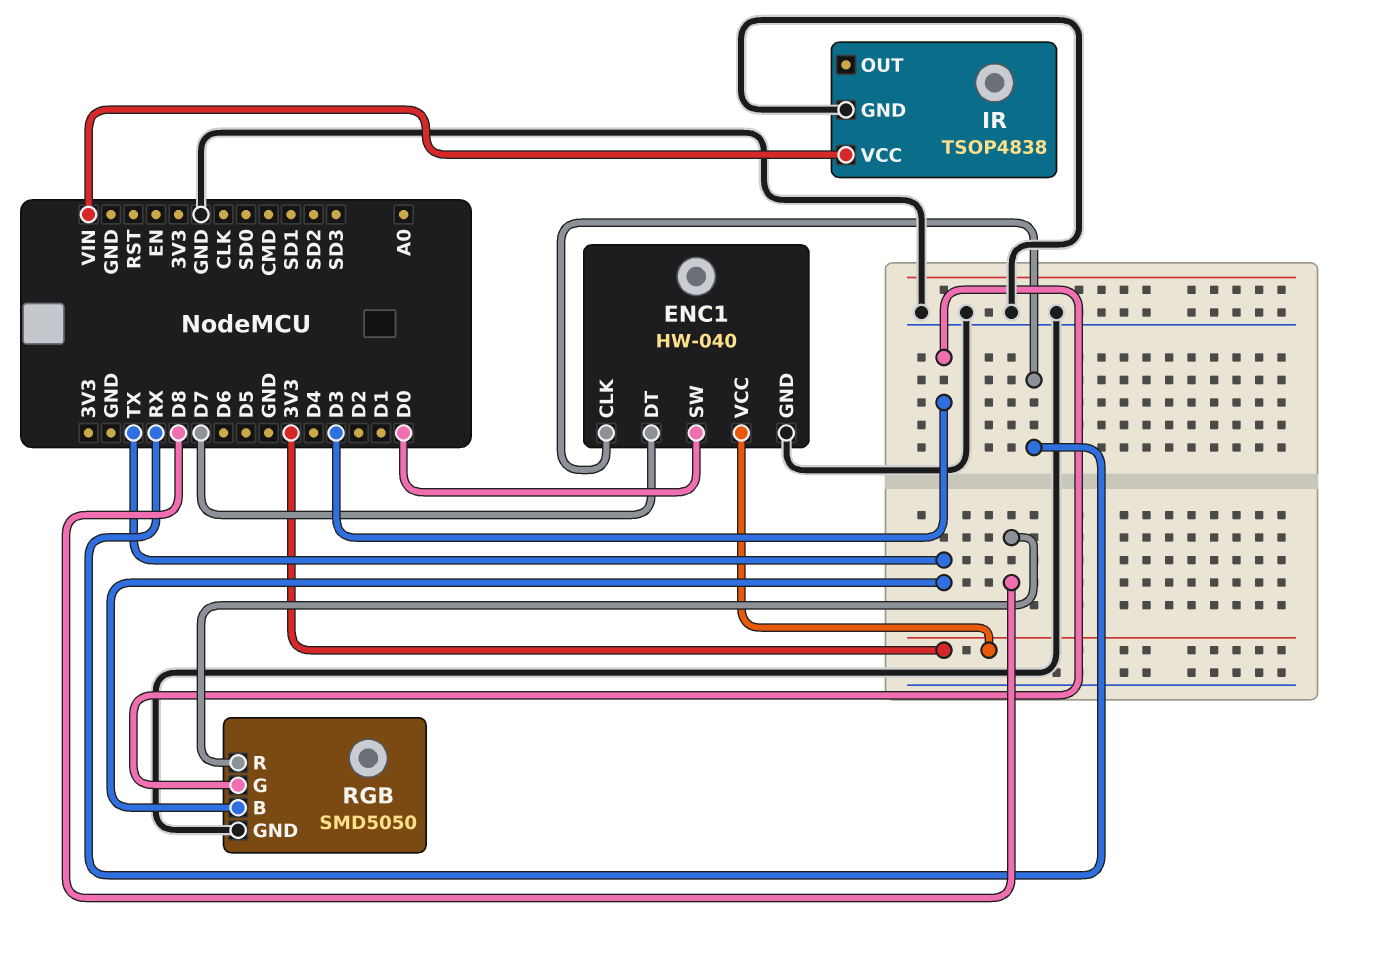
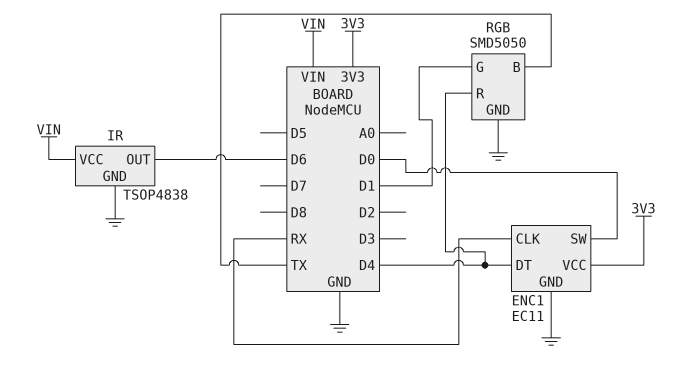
ENC1: HW-040 -> EC11
ENC1 pin DT: D7 -> D4
IR pin OUT: none -> D6
RGB pin G: D3 -> D1
RGB pin R: D8 -> D4

